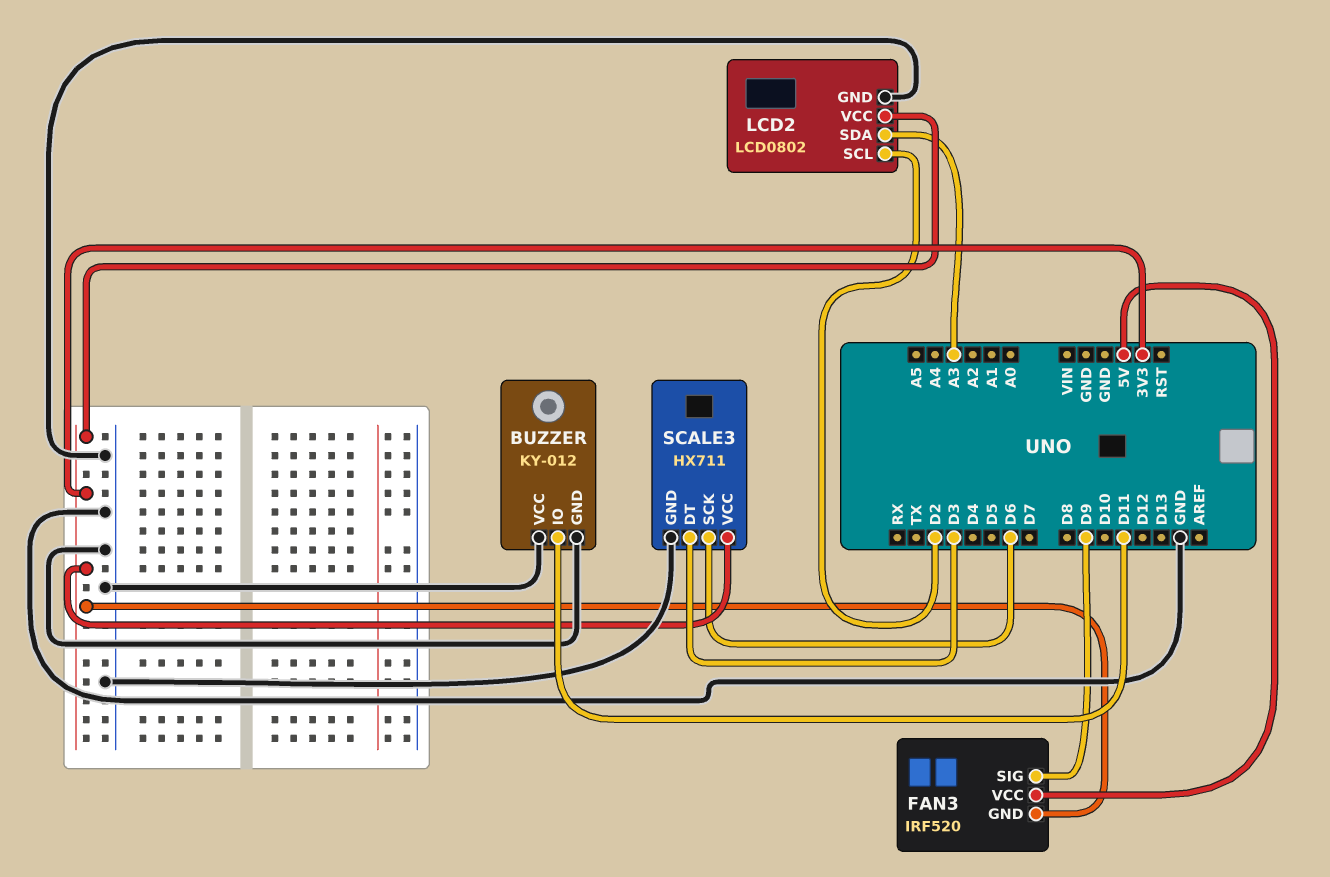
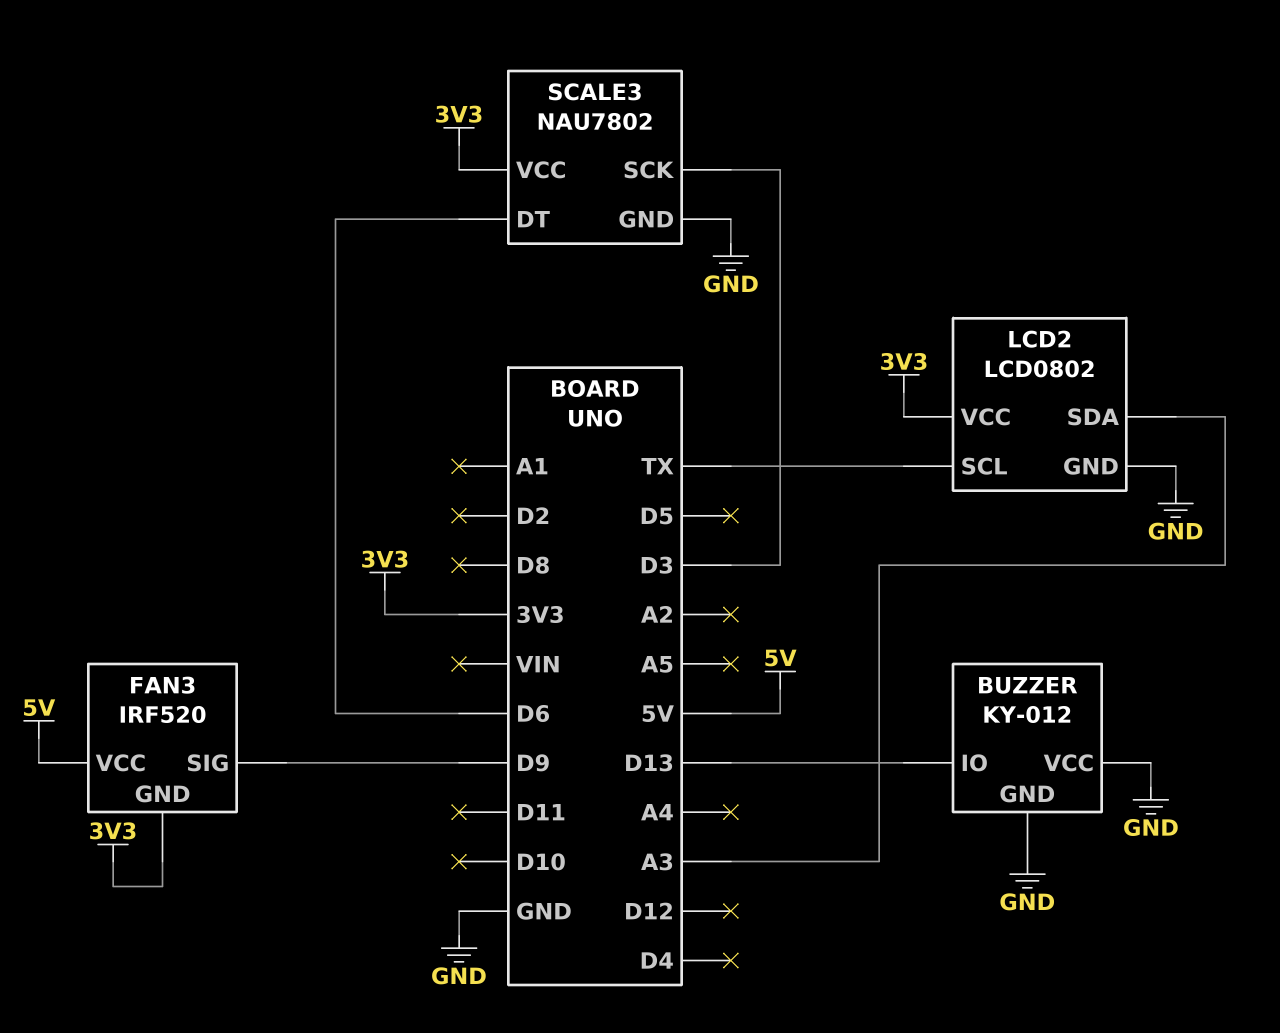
BUZZER pin IO: D11 -> D13
LCD2 pin SCL: D2 -> TX
SCALE3: HX711 -> NAU7802
SCALE3 pin DT: D3 -> D6
SCALE3 pin SCK: D6 -> D3

